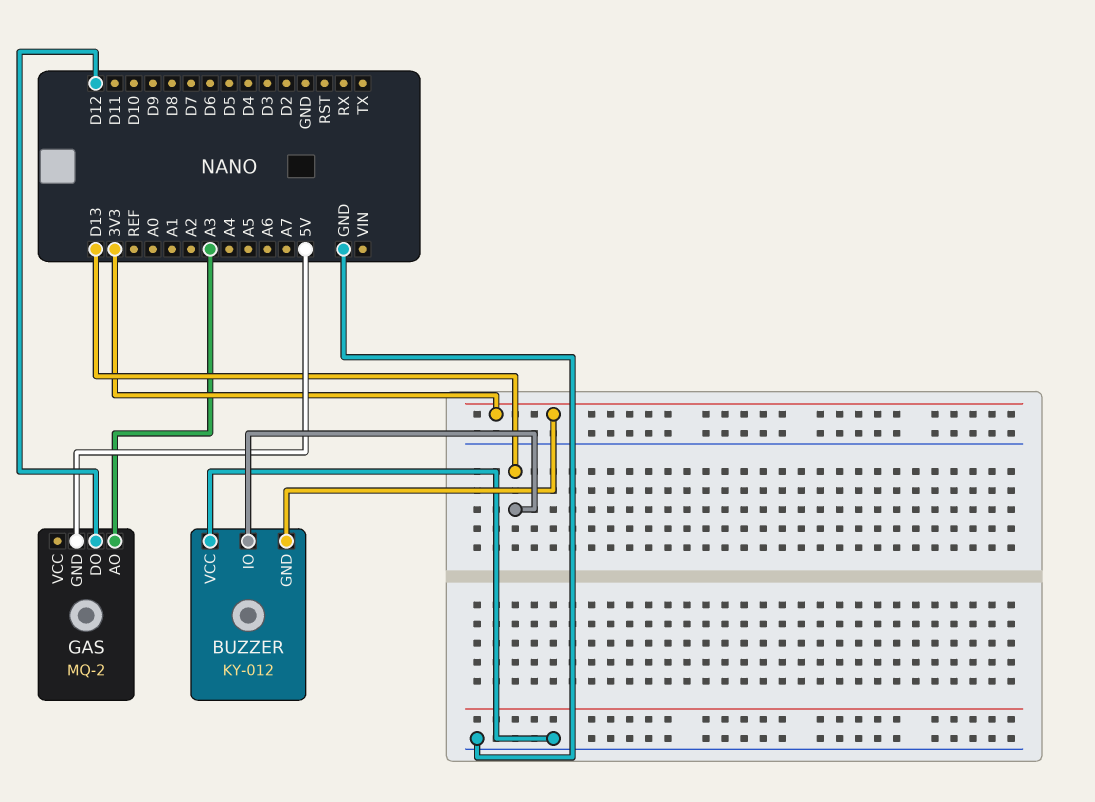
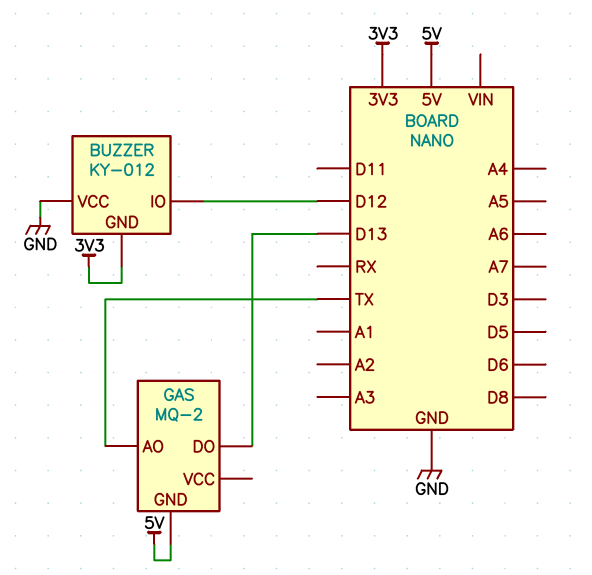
BUZZER pin IO: D13 -> D12
GAS pin AO: A3 -> TX
GAS pin DO: D12 -> D13

